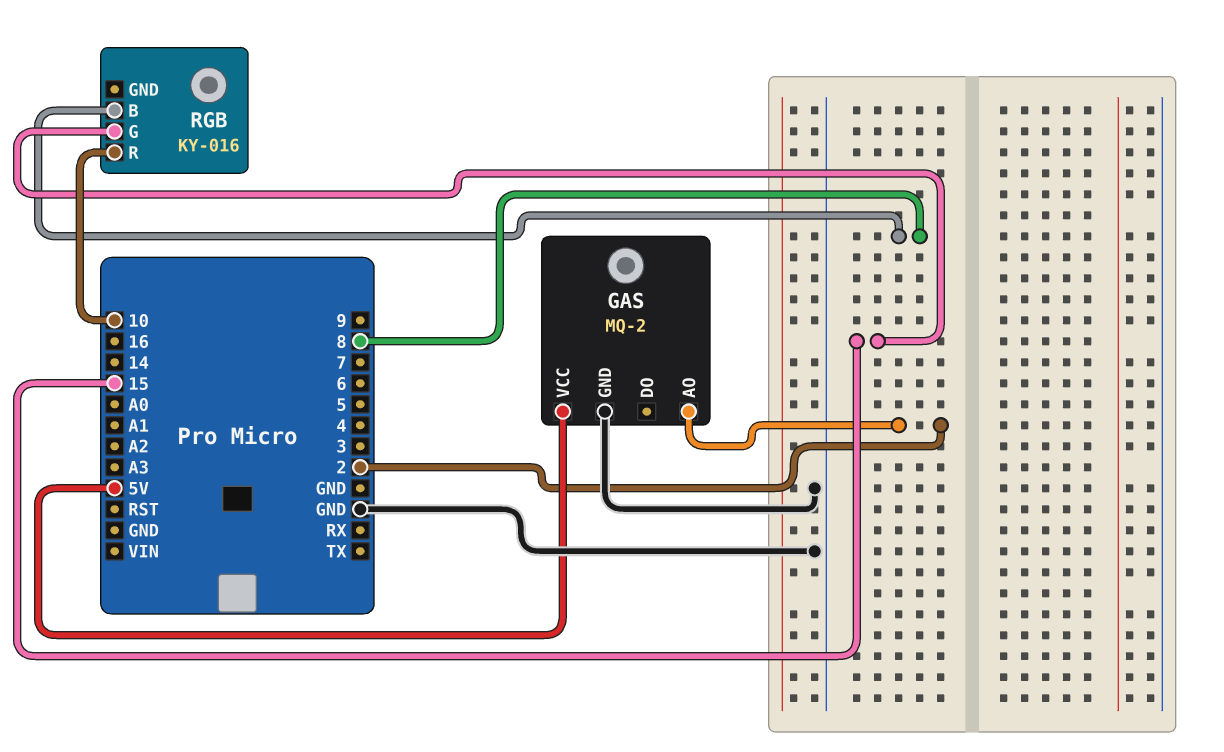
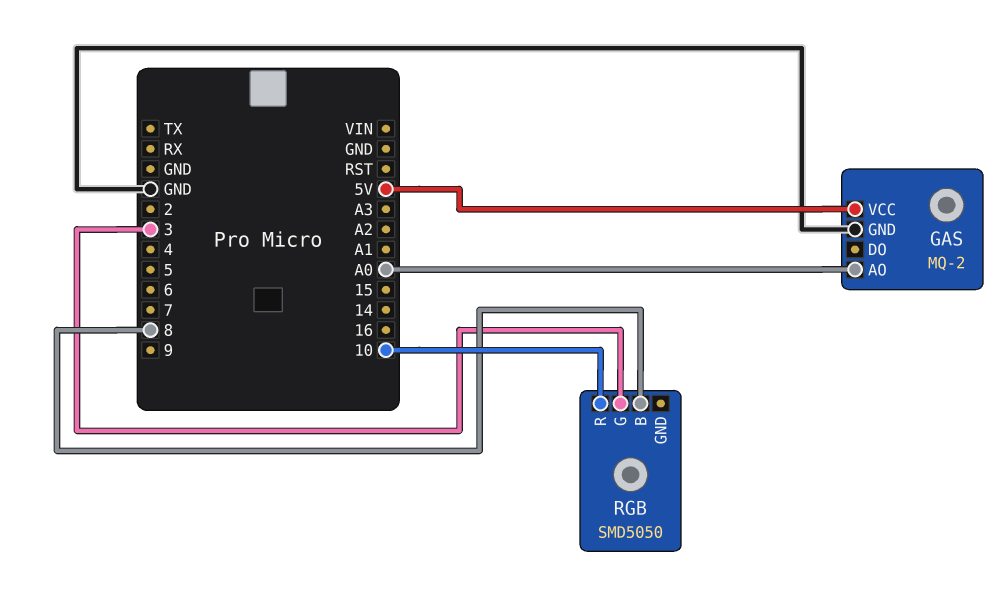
GAS pin AO: 2 -> A0
RGB: KY-016 -> SMD5050
RGB pin G: 15 -> 3

